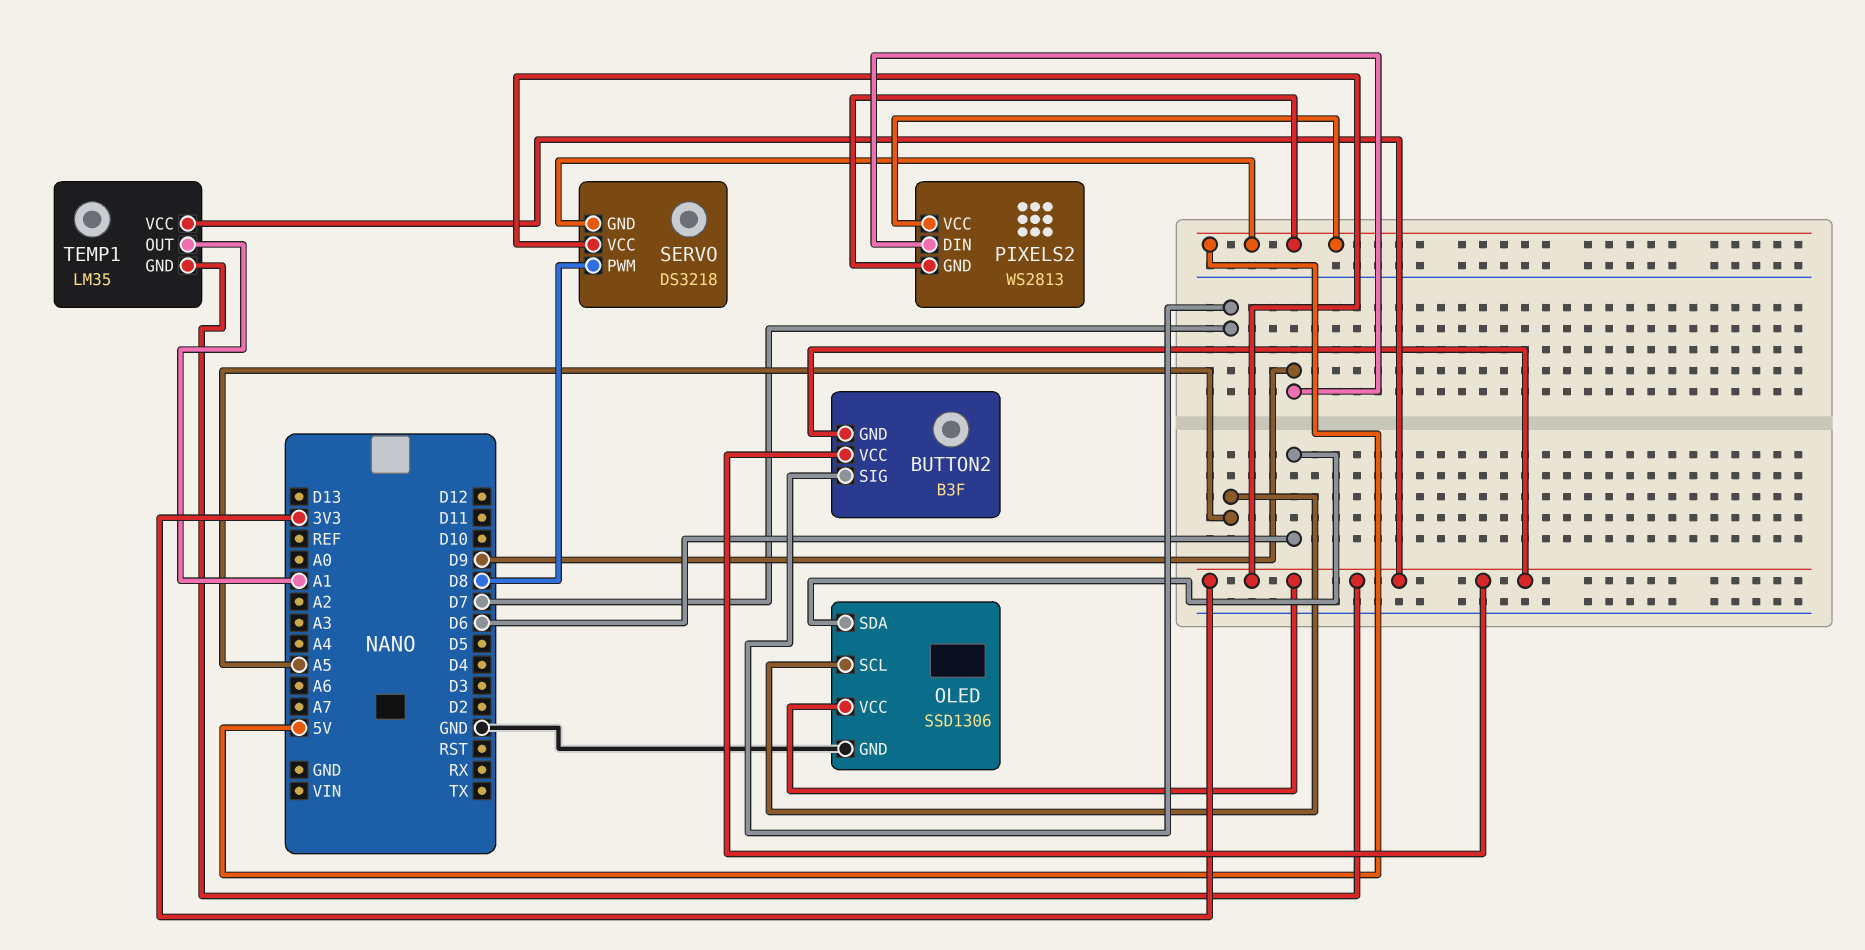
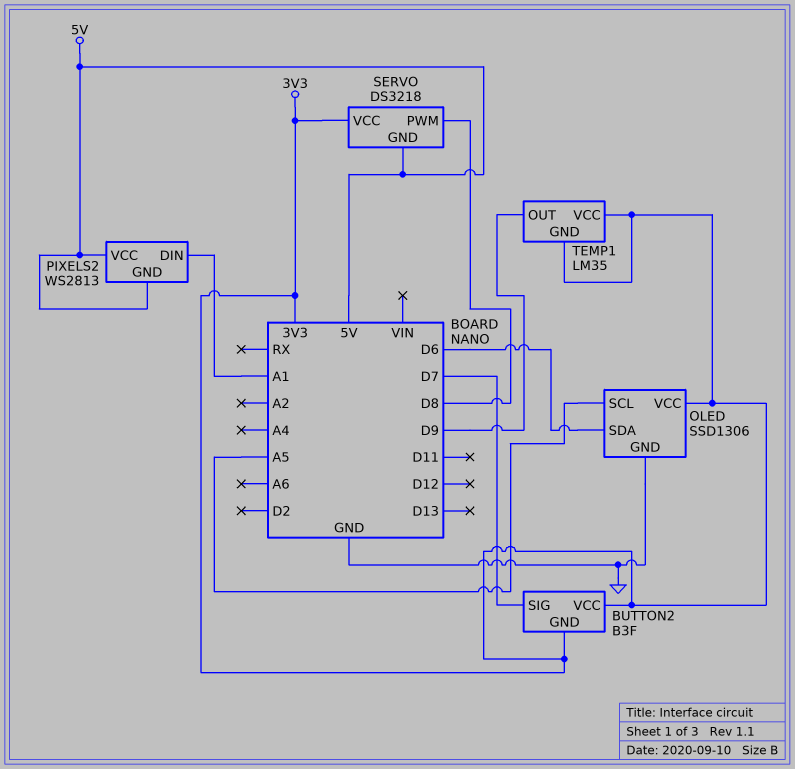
PIXELS2 pin DIN: D9 -> A1
TEMP1 pin OUT: A1 -> D9

